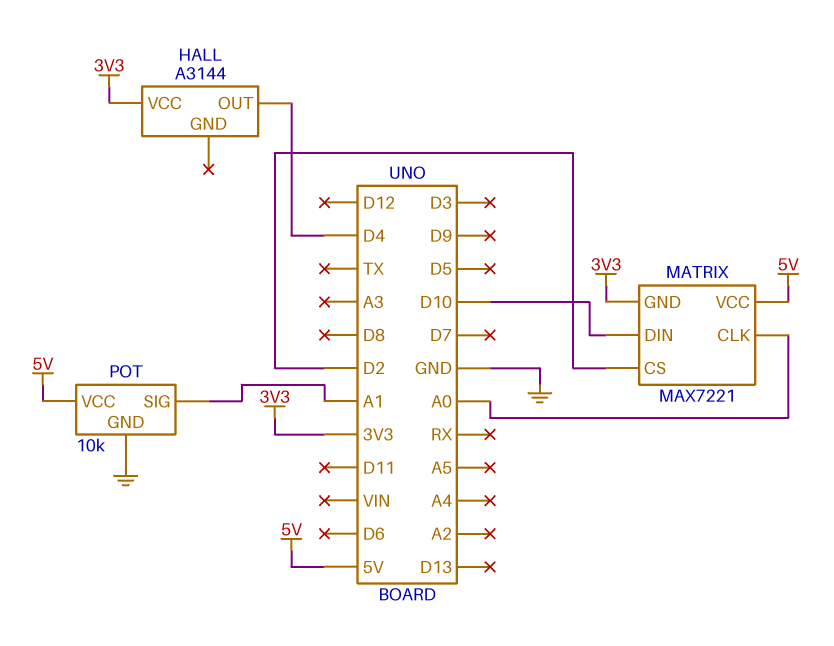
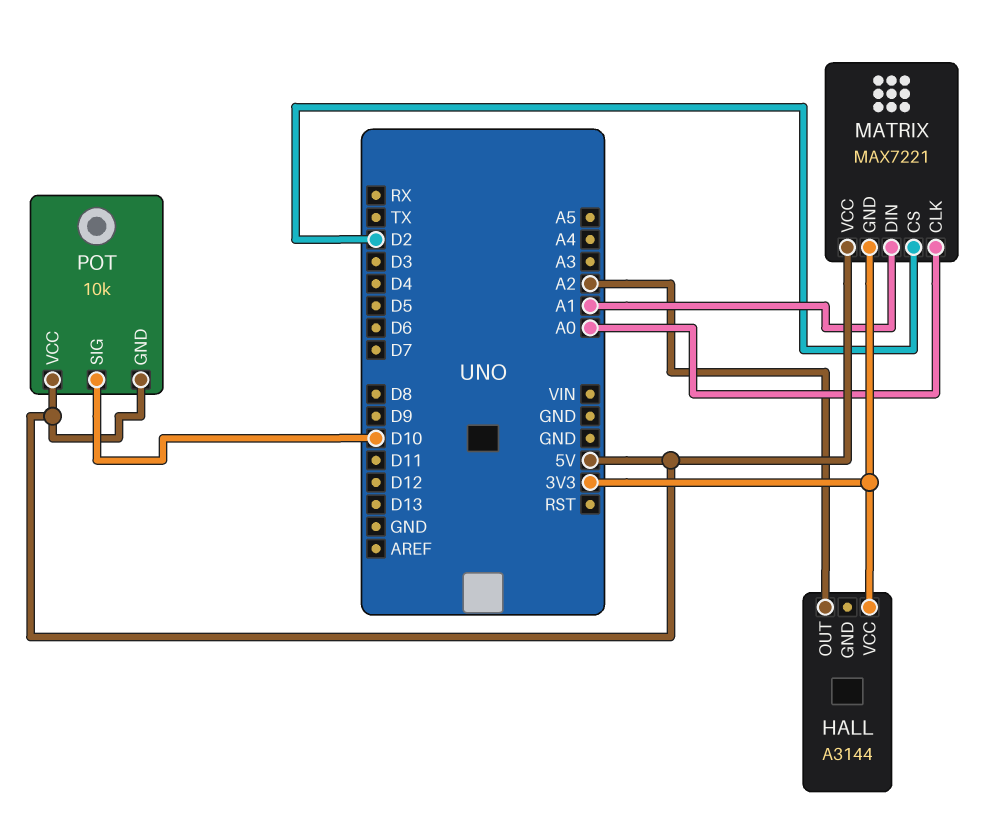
HALL pin OUT: D4 -> A2
MATRIX pin DIN: D10 -> A1
POT pin GND: GND -> 5V
POT pin SIG: A1 -> D10

